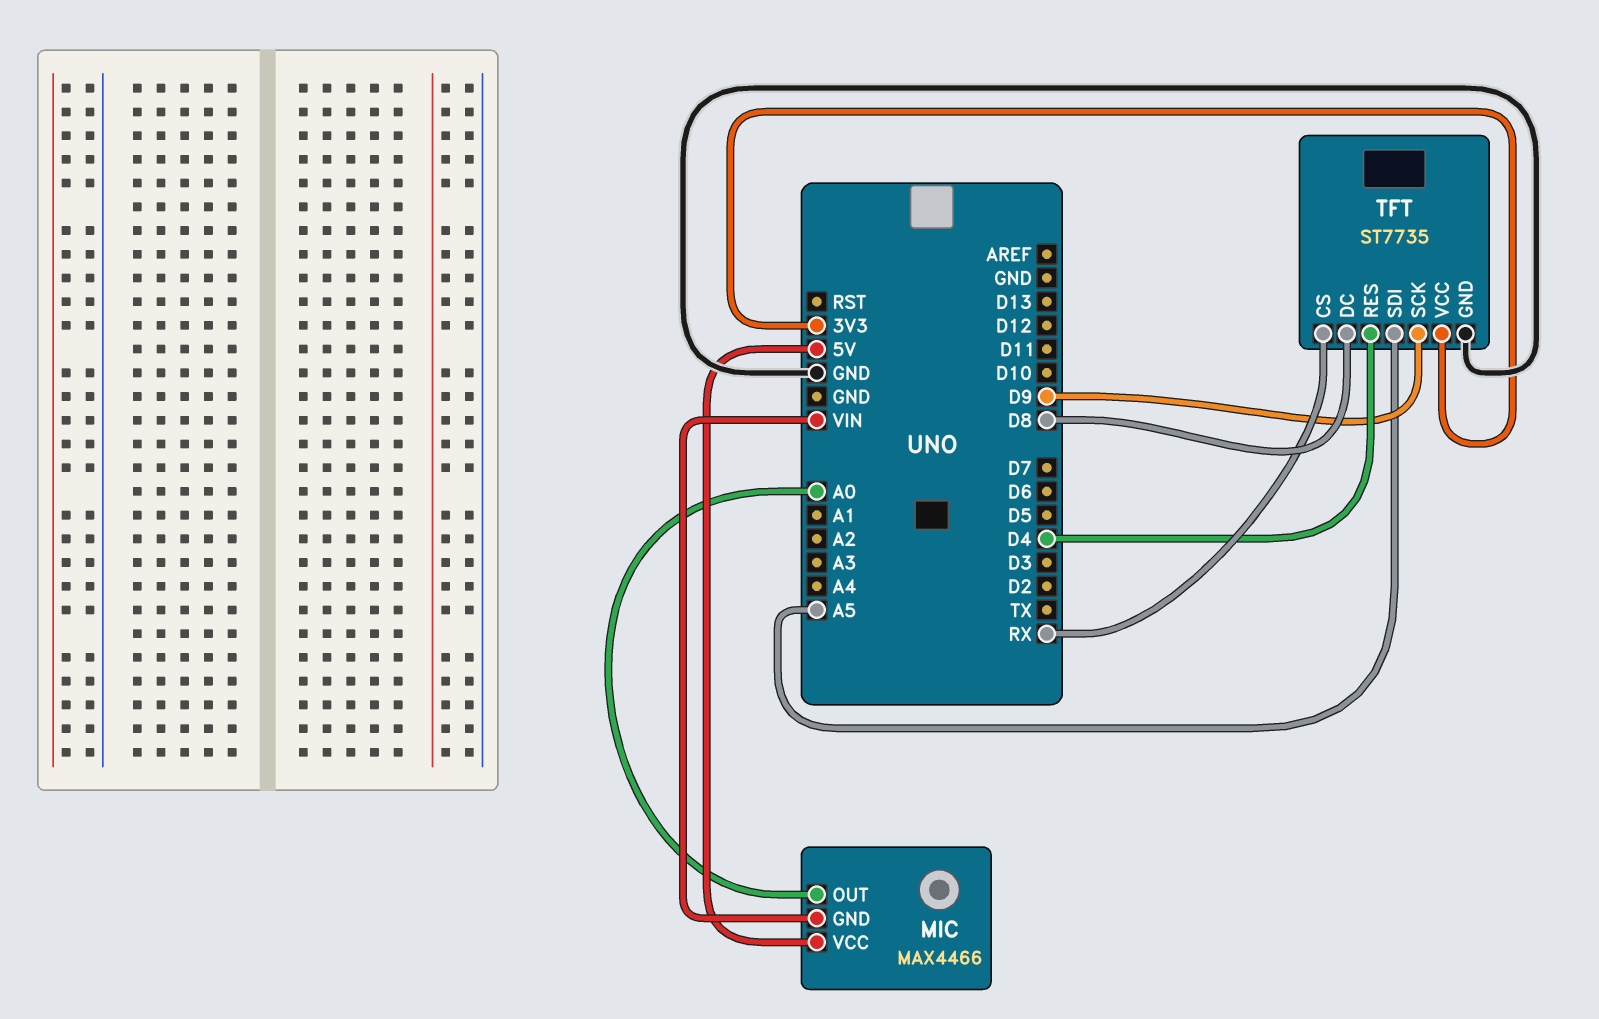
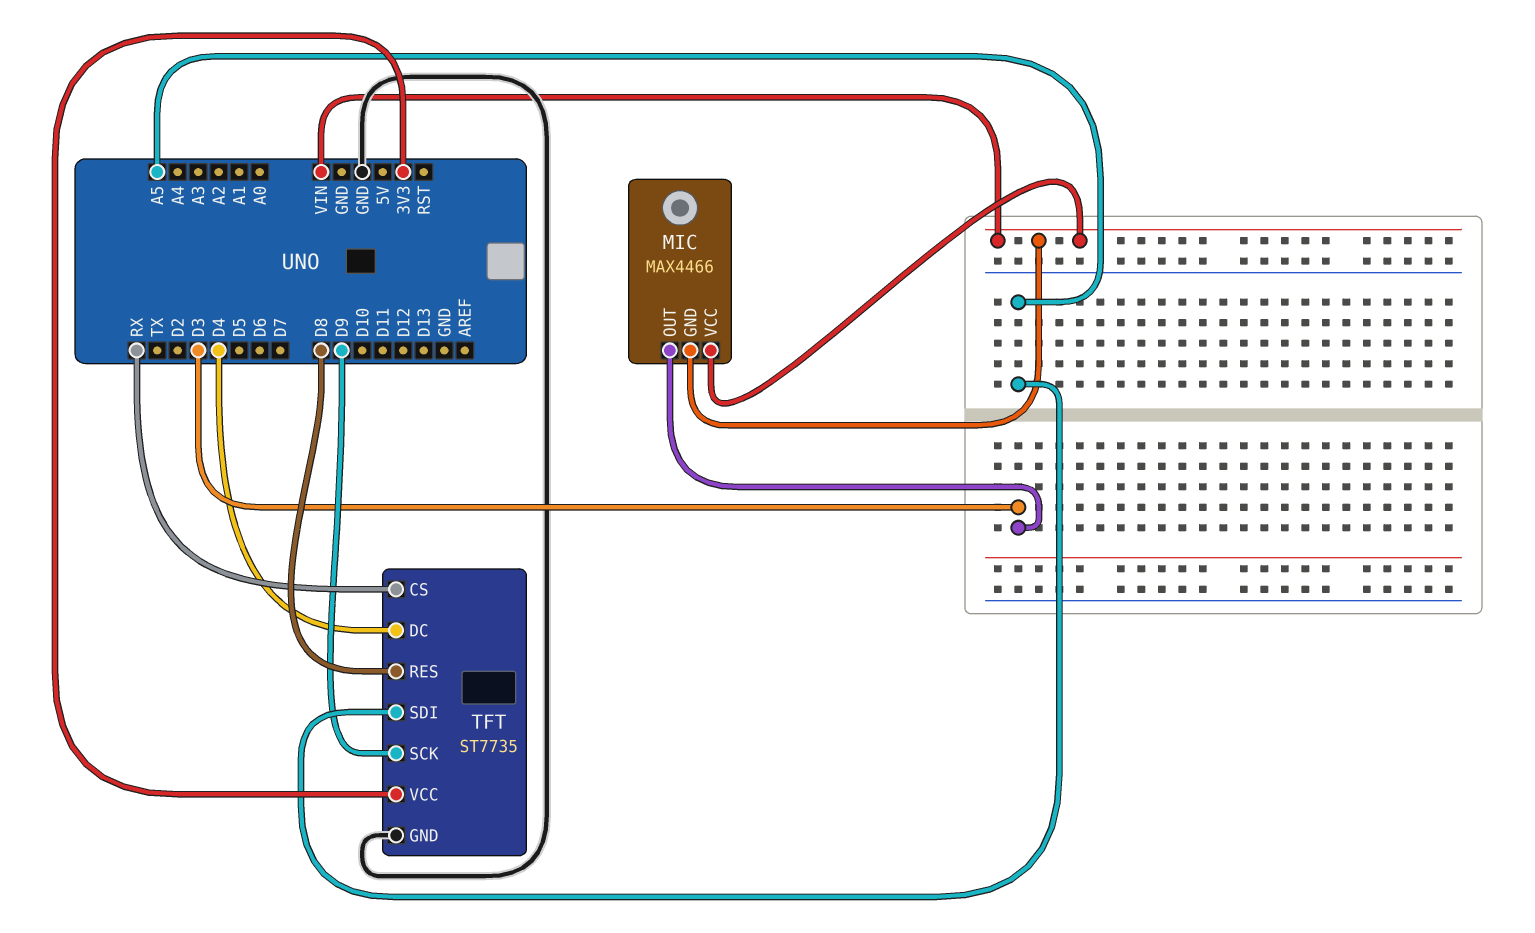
MIC pin OUT: A0 -> D3
MIC pin VCC: 5V -> VIN
TFT pin DC: D8 -> D4
TFT pin RES: D4 -> D8

